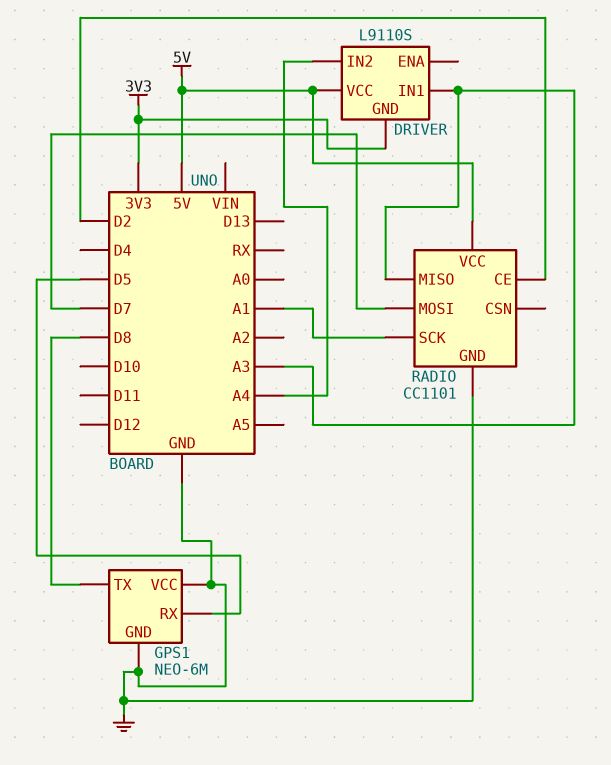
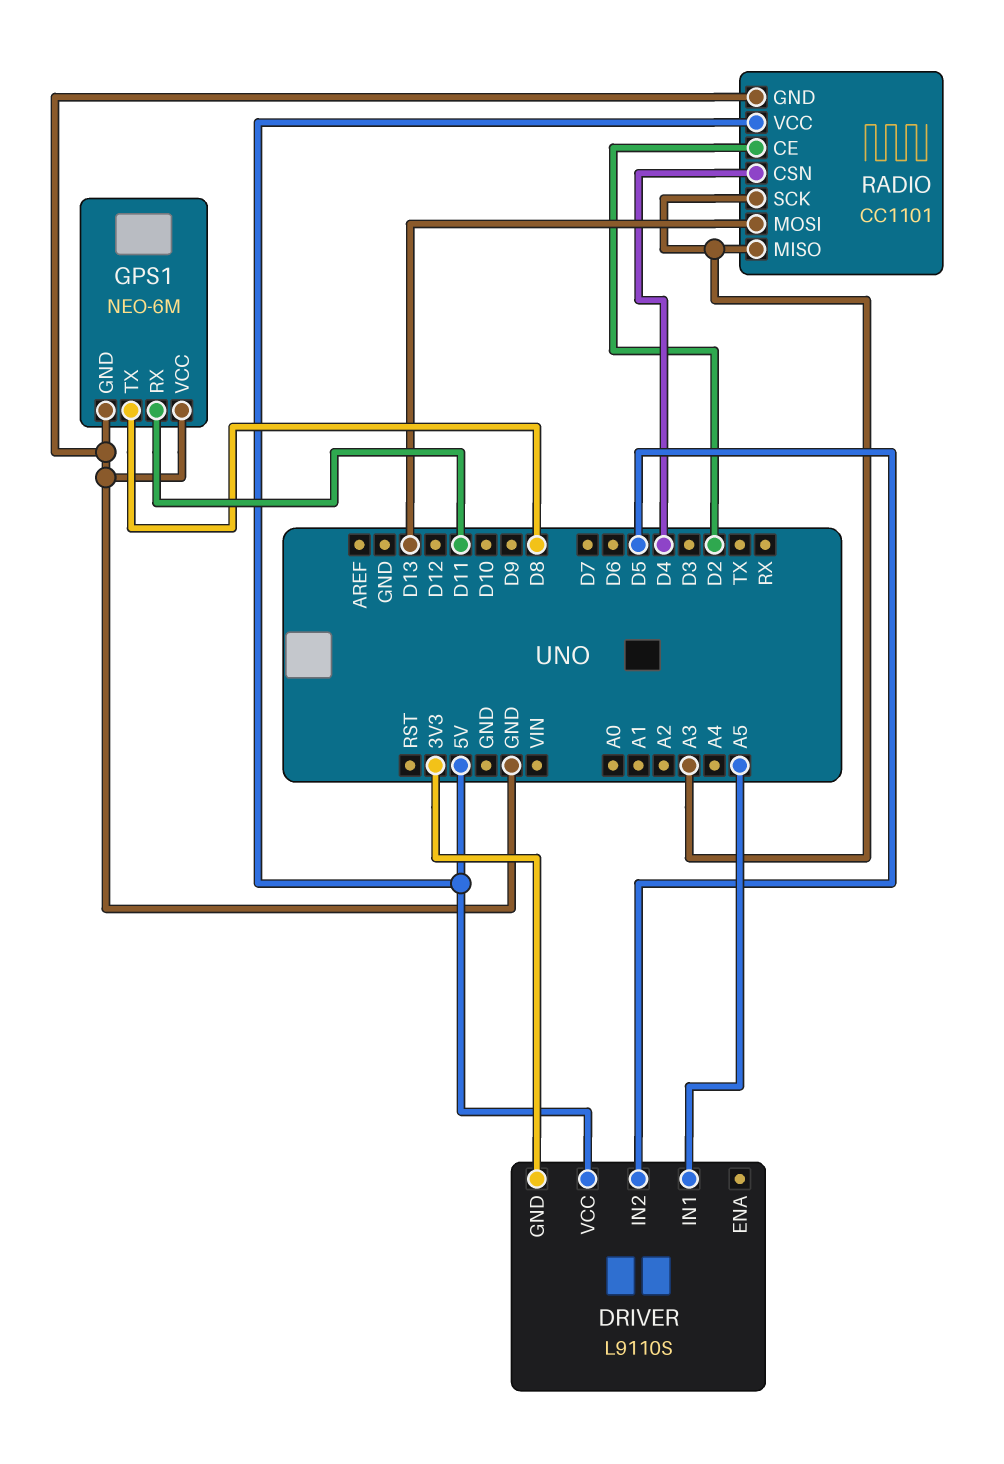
DRIVER pin IN1: A3 -> A5
DRIVER pin IN2: A4 -> D5
GPS1 pin RX: D5 -> D11
RADIO pin CSN: none -> D4
RADIO pin MOSI: D7 -> D13
RADIO pin SCK: A1 -> A3

